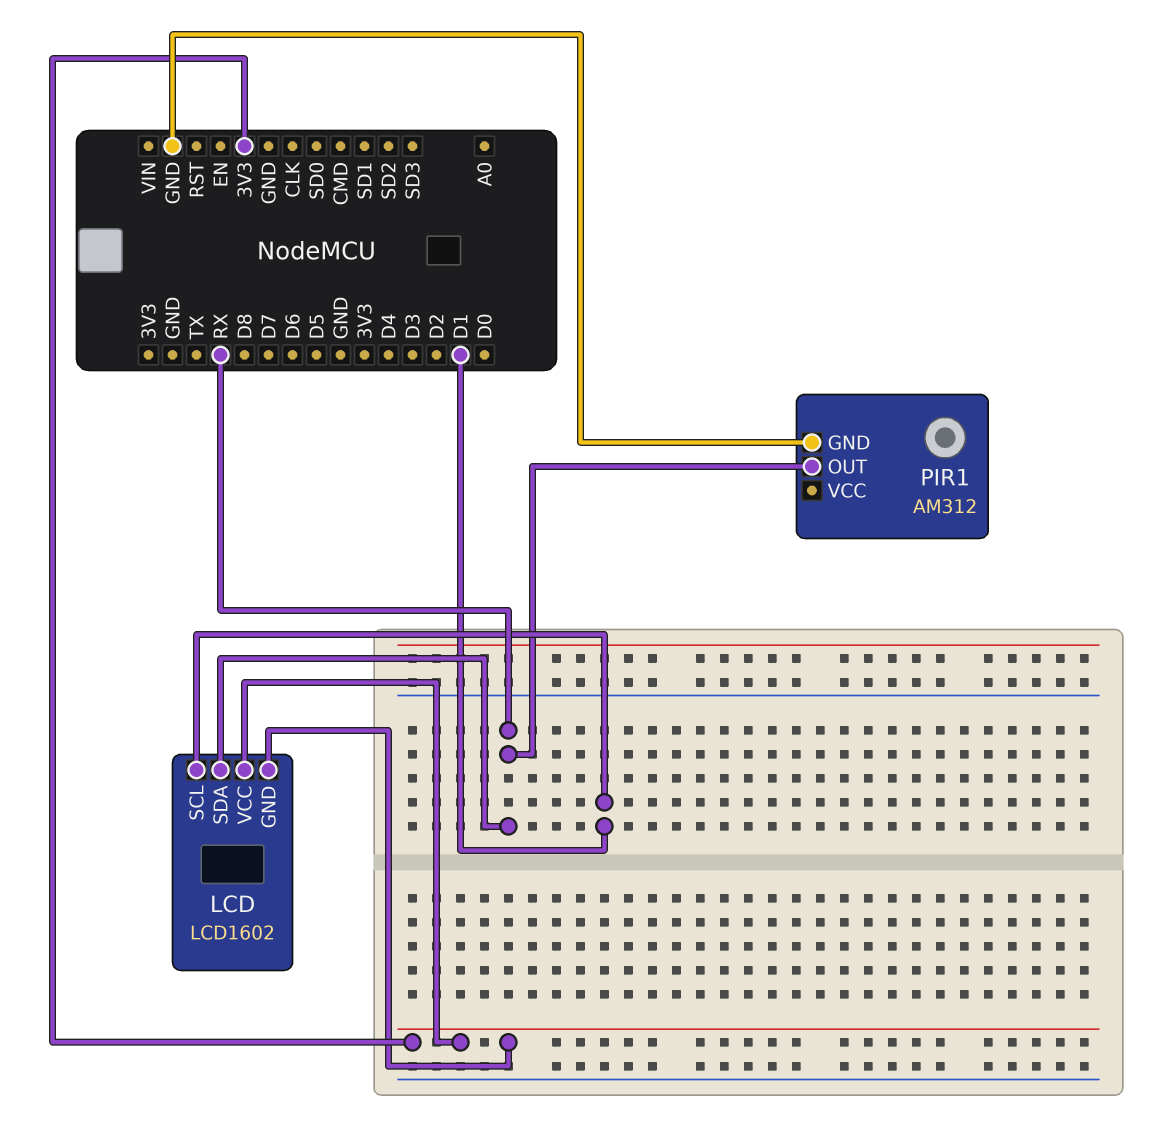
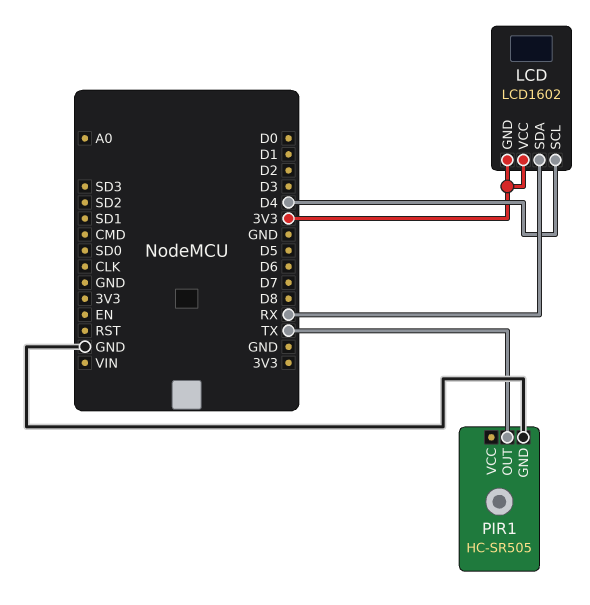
LCD pin SCL: D1 -> D4
PIR1: AM312 -> HC-SR505
PIR1 pin OUT: RX -> TX

